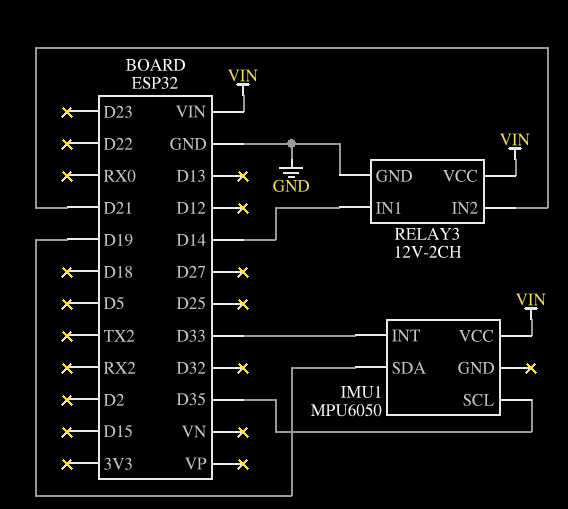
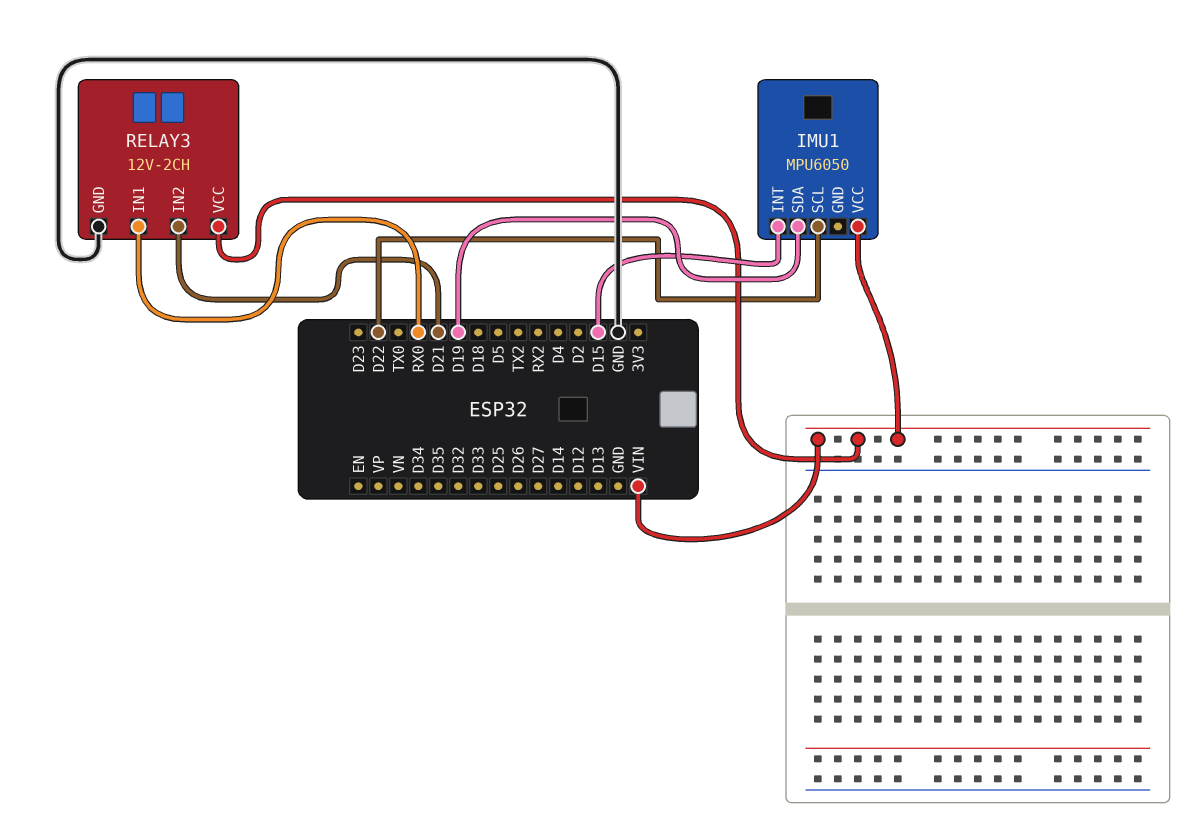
IMU1 pin INT: D33 -> D15
IMU1 pin SCL: D35 -> D22
RELAY3 pin IN1: D14 -> RX0

